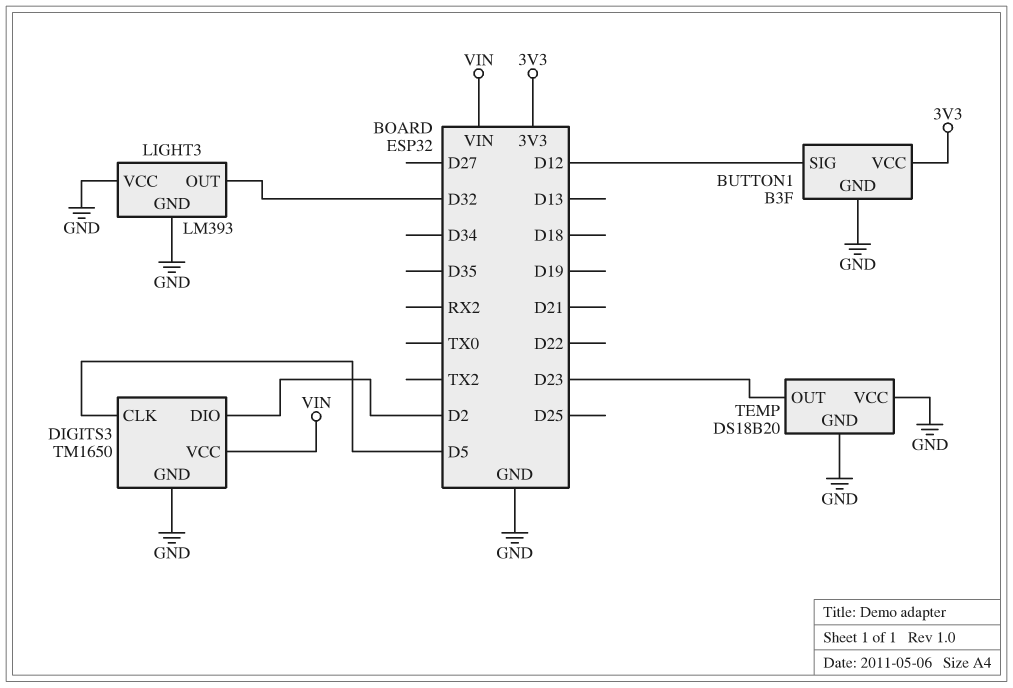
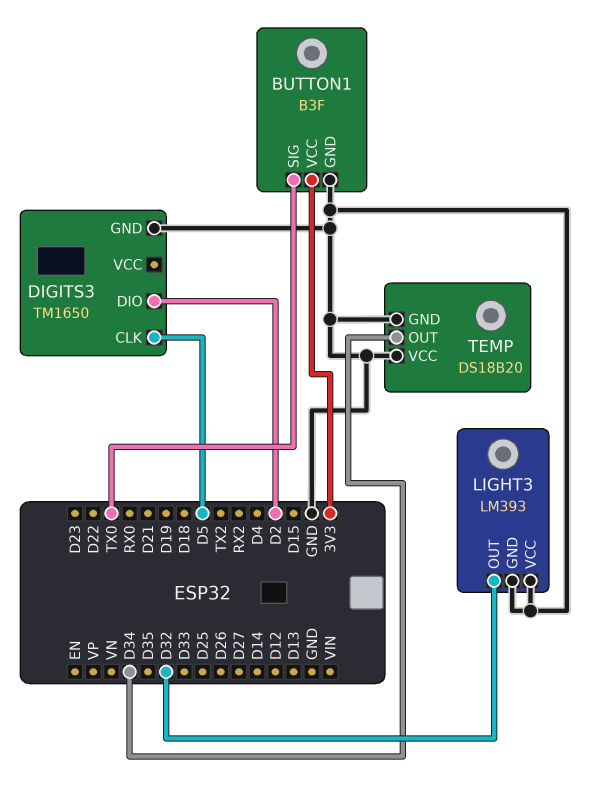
BUTTON1 pin SIG: D12 -> TX0
DIGITS3 pin VCC: VIN -> none
TEMP pin OUT: D23 -> D34

